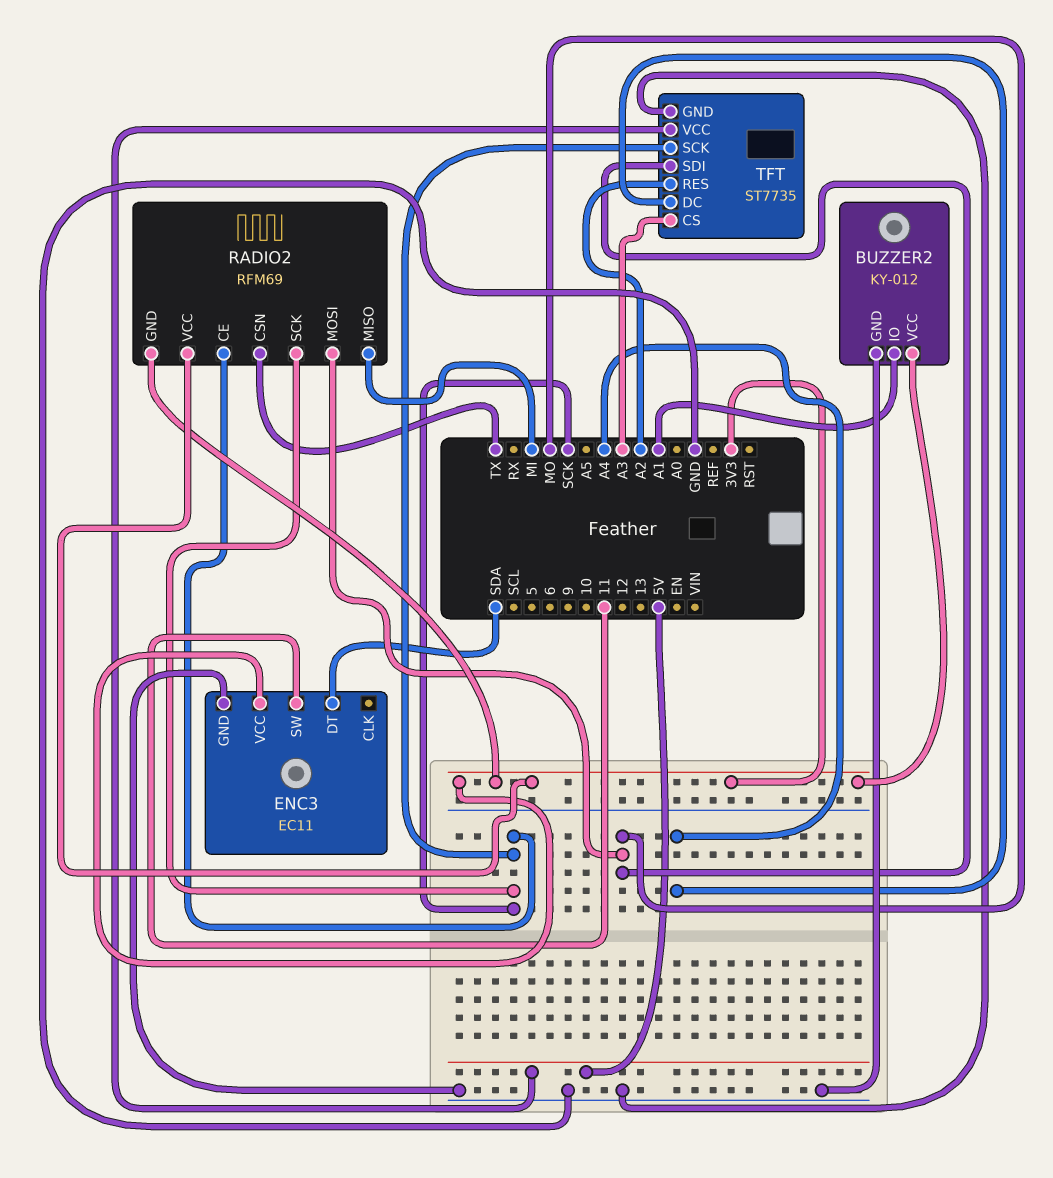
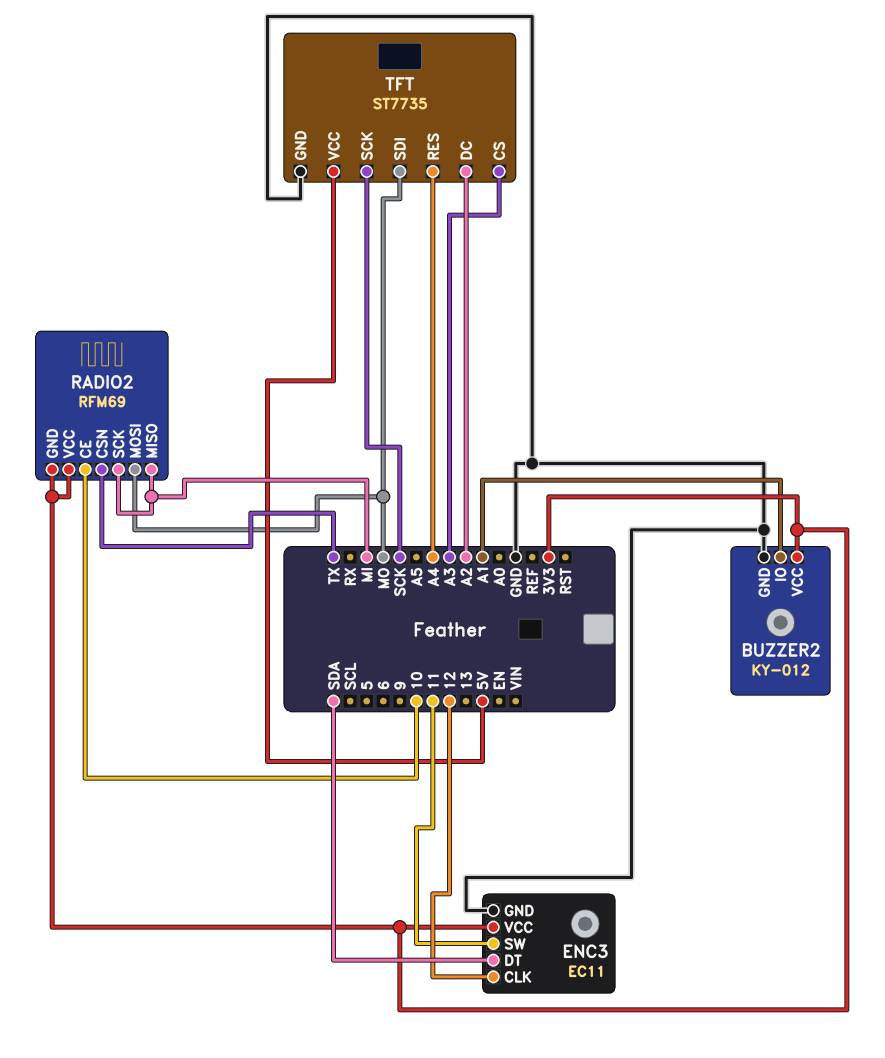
ENC3 pin CLK: none -> 12
RADIO2 pin CE: SCK -> 10
RADIO2 pin SCK: SCK -> MI
TFT pin DC: A4 -> A2
TFT pin RES: A2 -> A4

